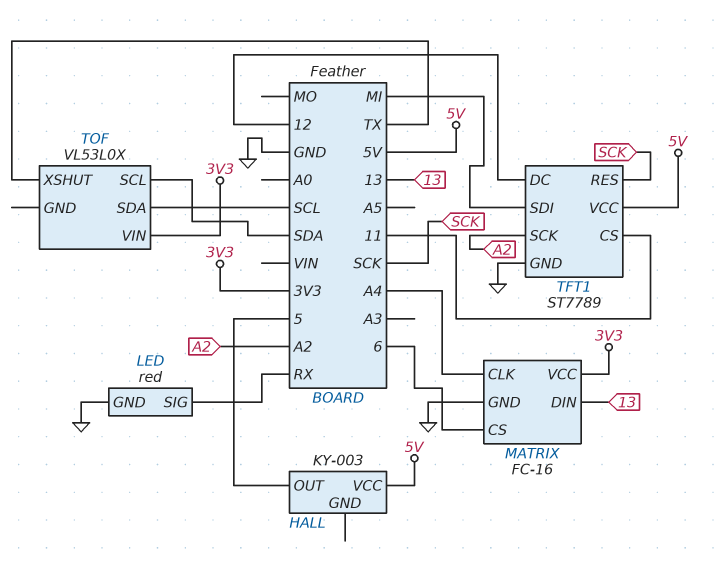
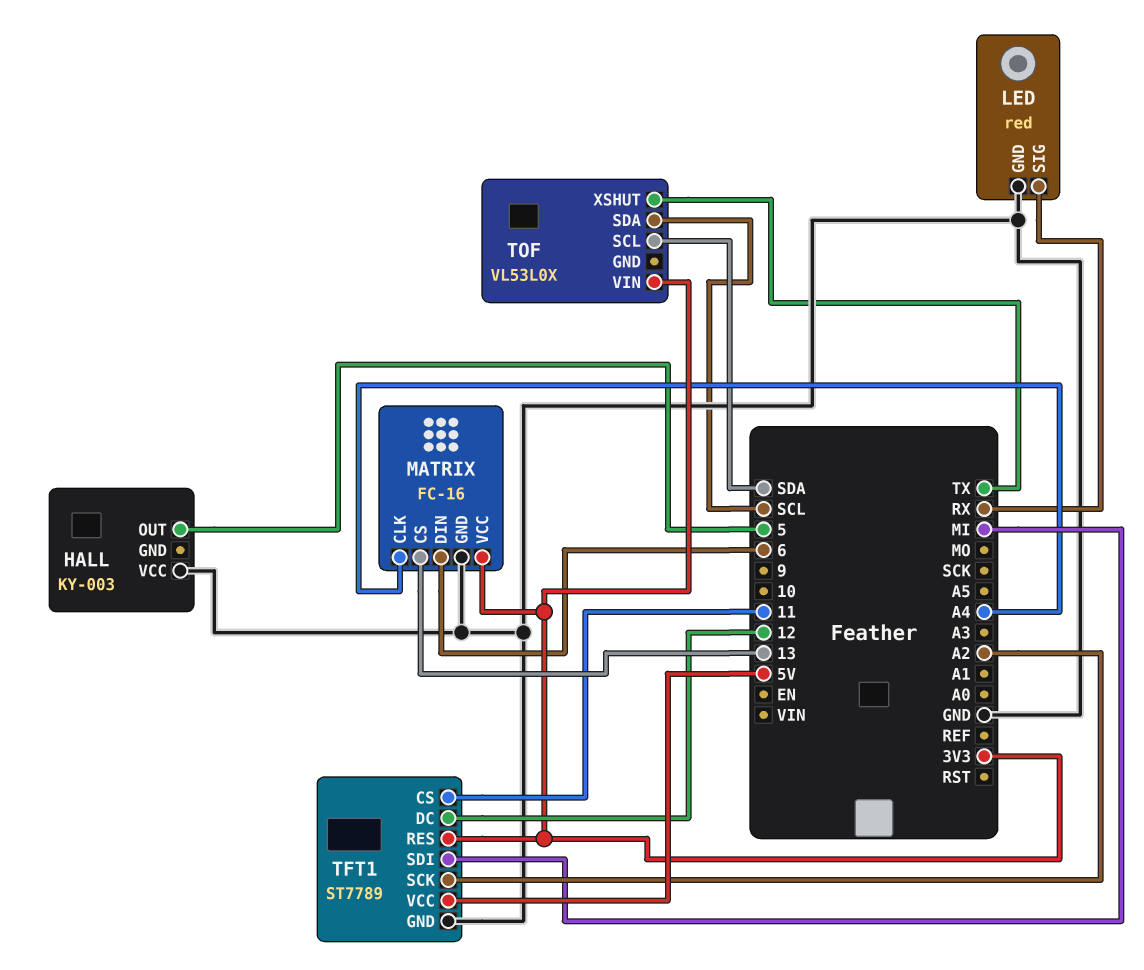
HALL pin VCC: 5V -> GND
MATRIX pin CS: 6 -> 13
MATRIX pin DIN: 13 -> 6
TFT1 pin RES: SCK -> 3V3

